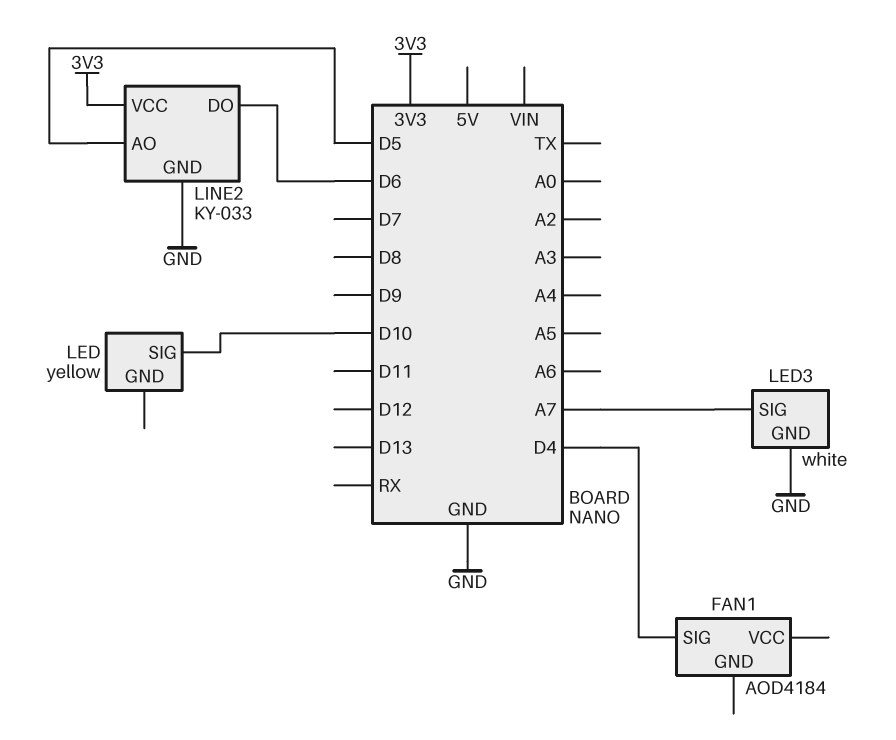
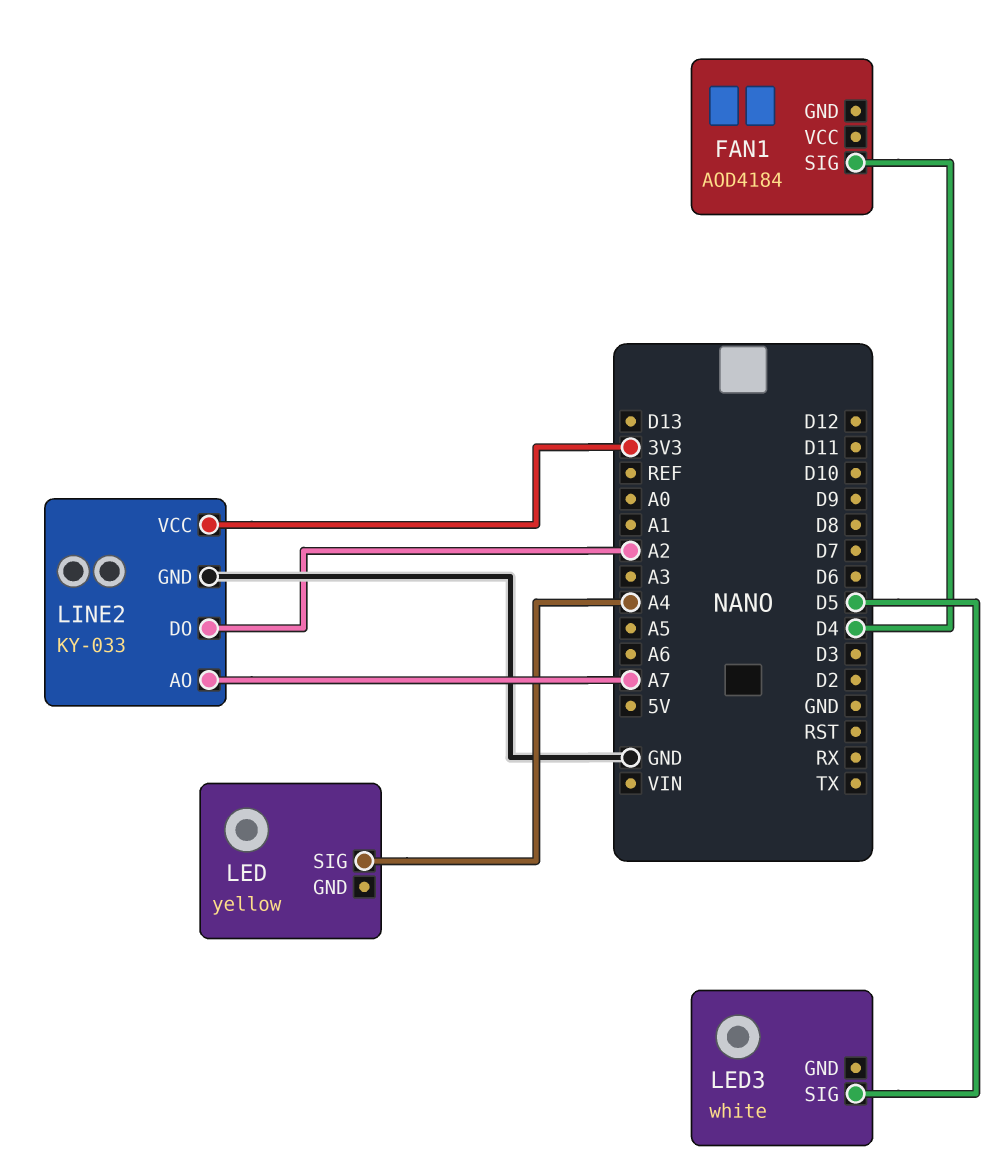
LED pin SIG: D10 -> A4
LED3 pin GND: GND -> none
LED3 pin SIG: A7 -> D5
LINE2 pin AO: D5 -> A7
LINE2 pin DO: D6 -> A2

